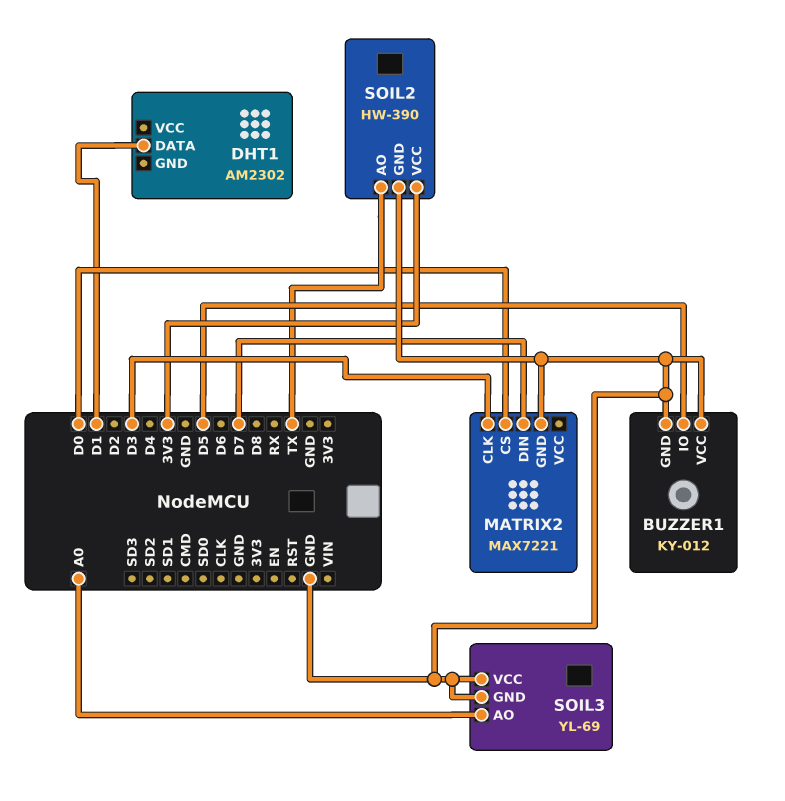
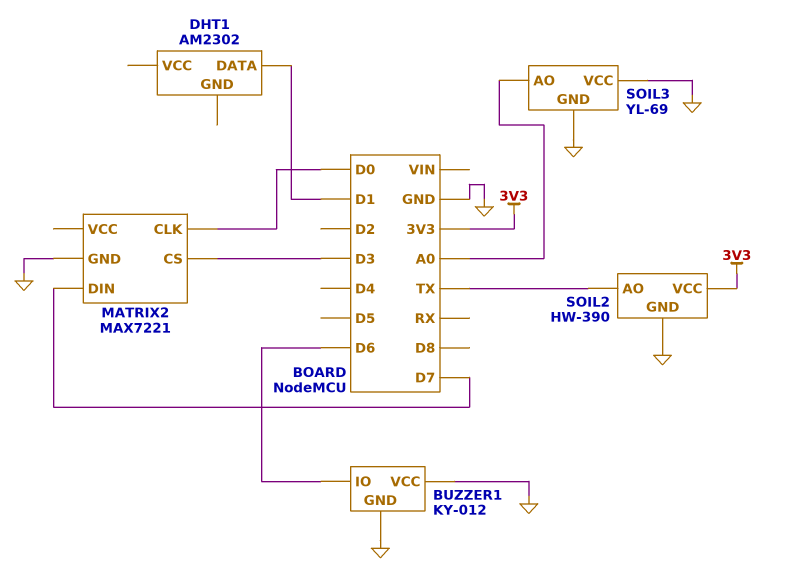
BUZZER1 pin IO: D5 -> D6
MATRIX2 pin CLK: D3 -> D0
MATRIX2 pin CS: D0 -> D3

